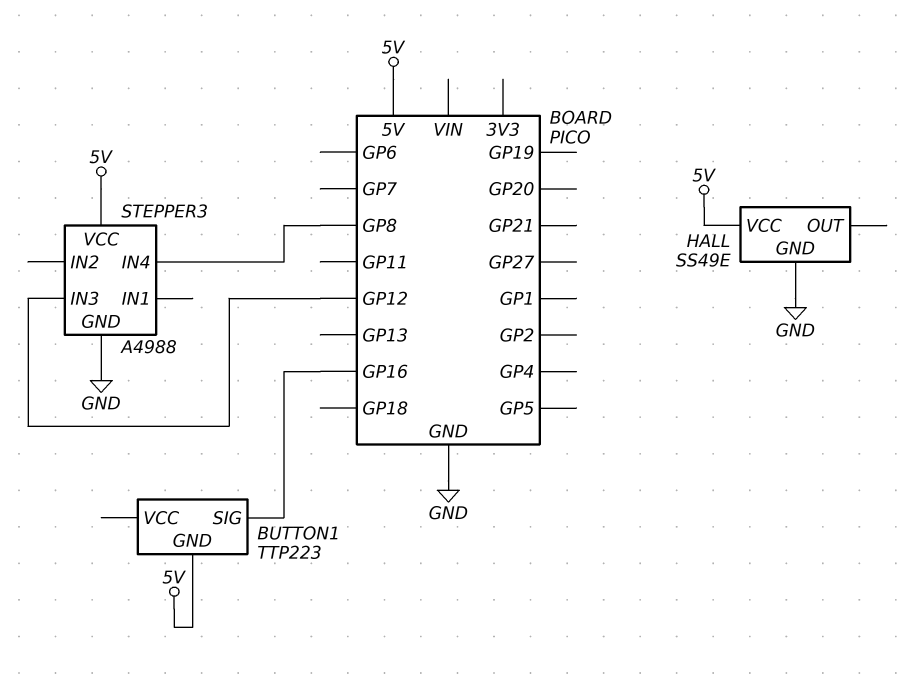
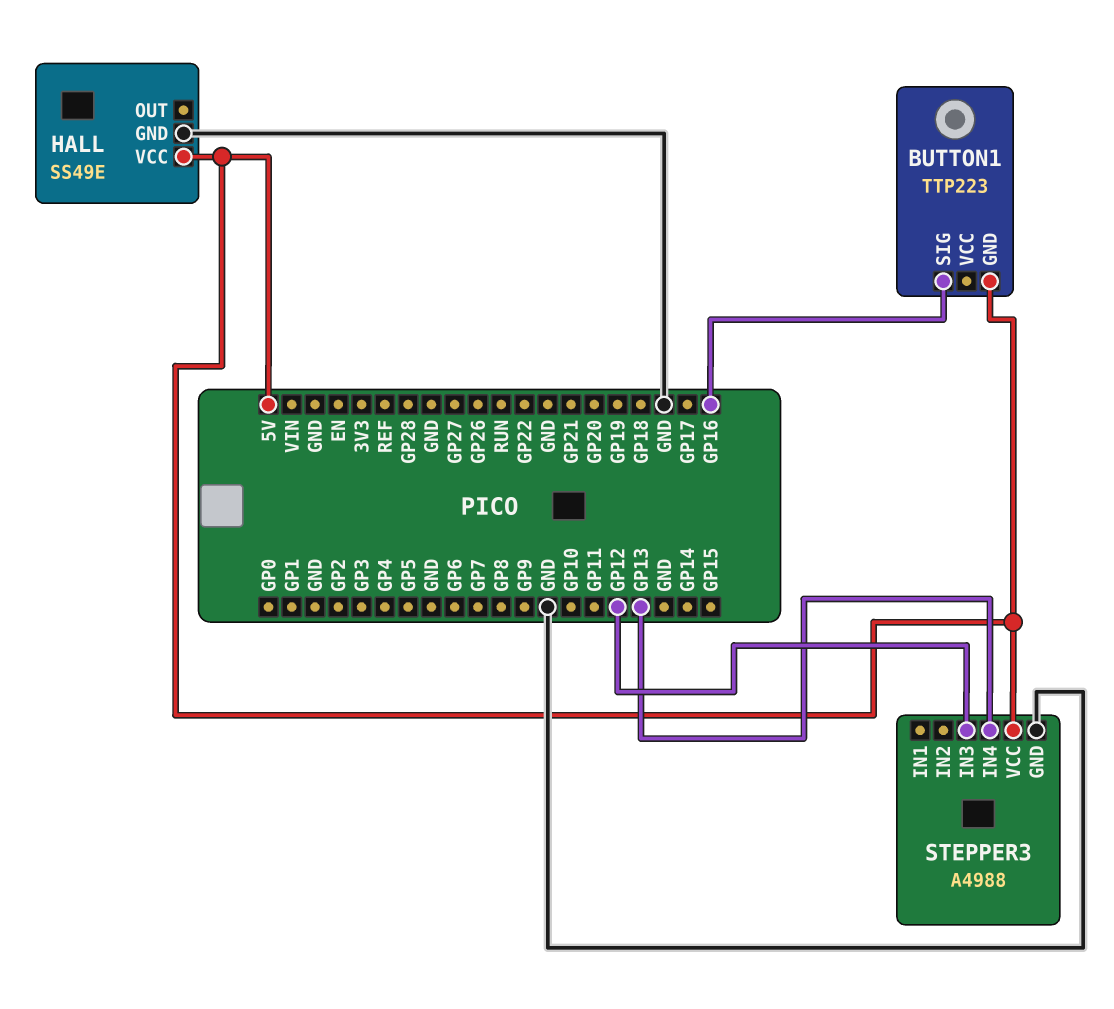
STEPPER3 pin IN4: GP8 -> GP13

